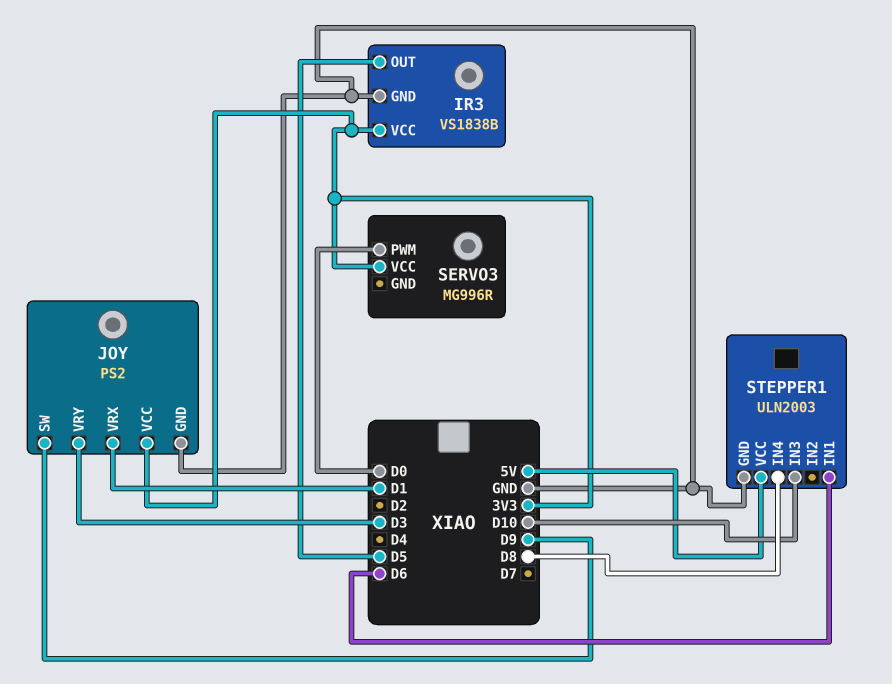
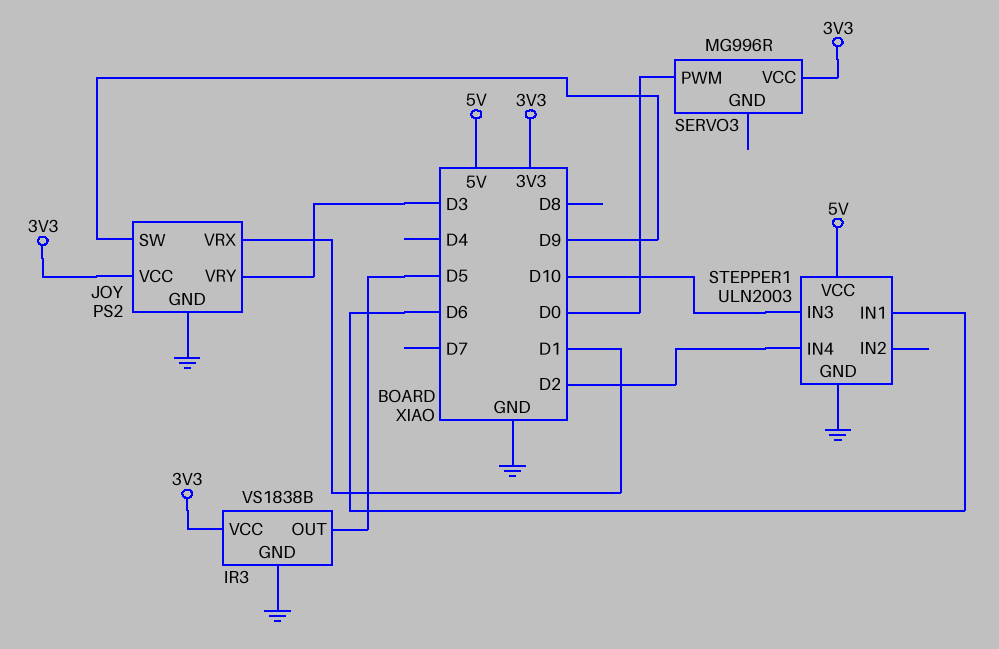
STEPPER1 pin IN4: D8 -> D2

